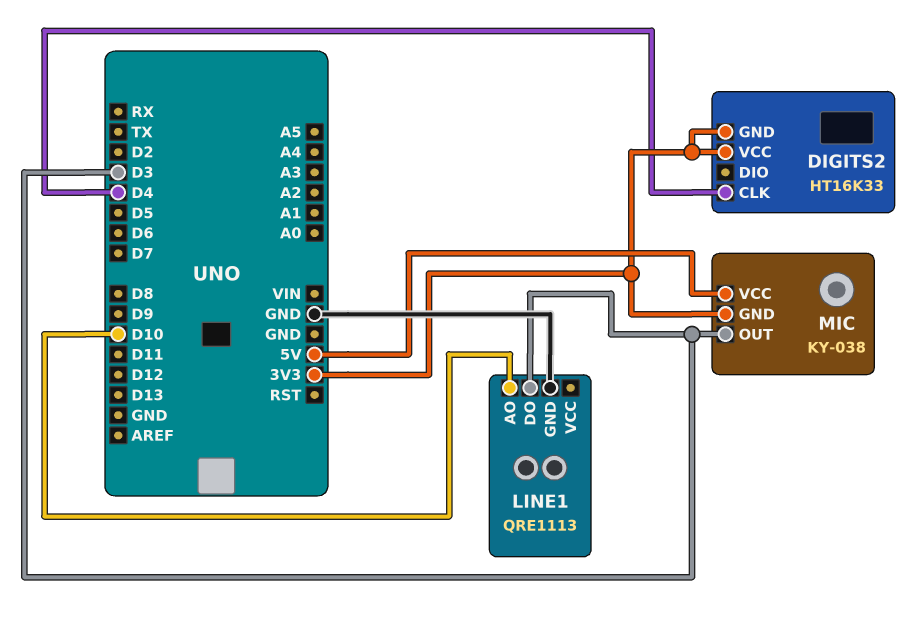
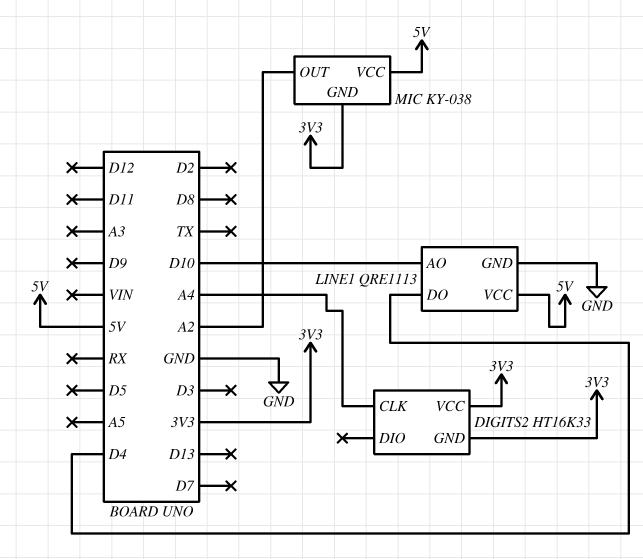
DIGITS2 pin CLK: D4 -> A4
LINE1 pin DO: D3 -> D4
LINE1 pin VCC: none -> 5V
MIC pin OUT: D3 -> A2

